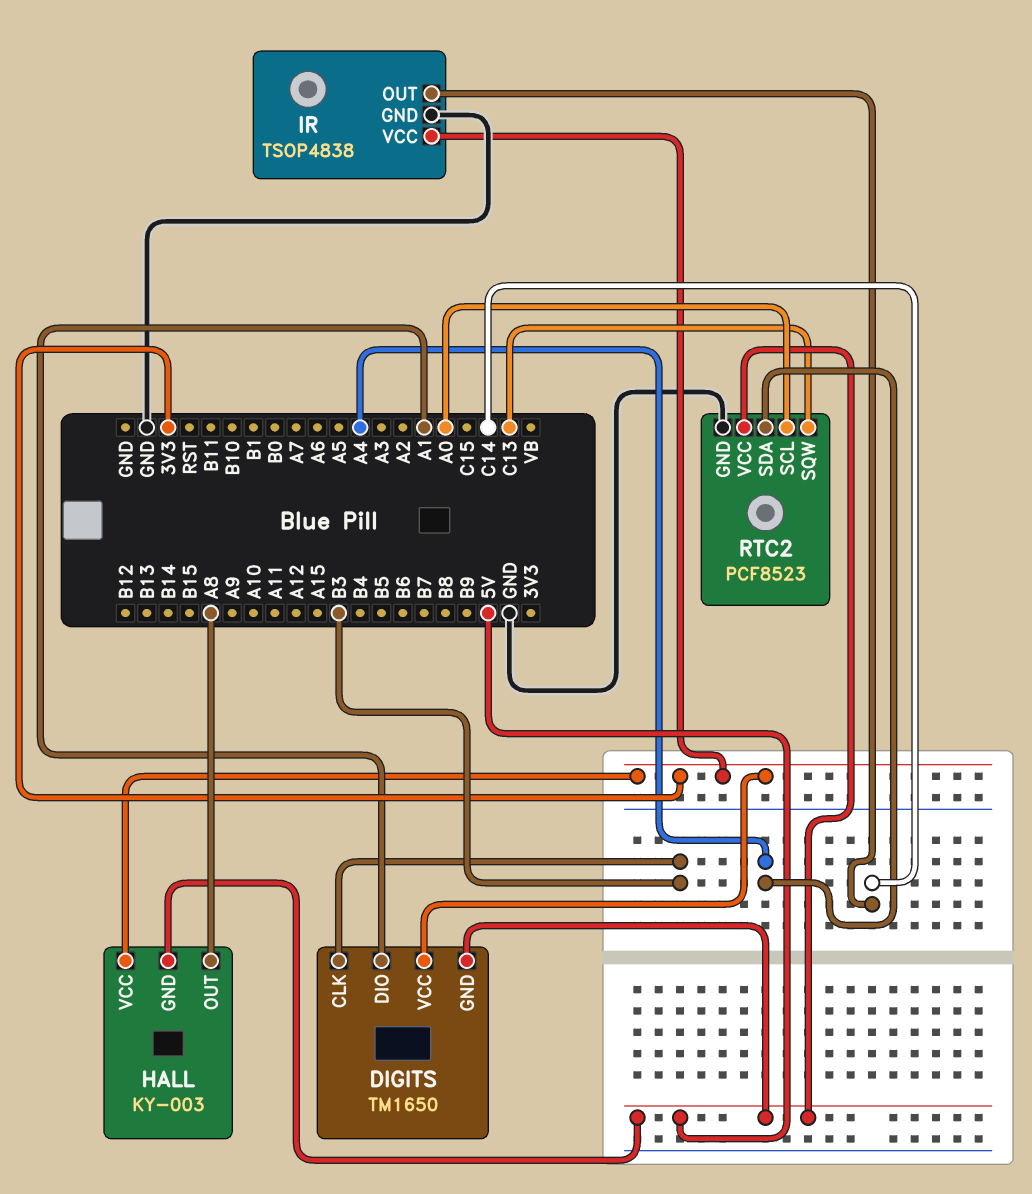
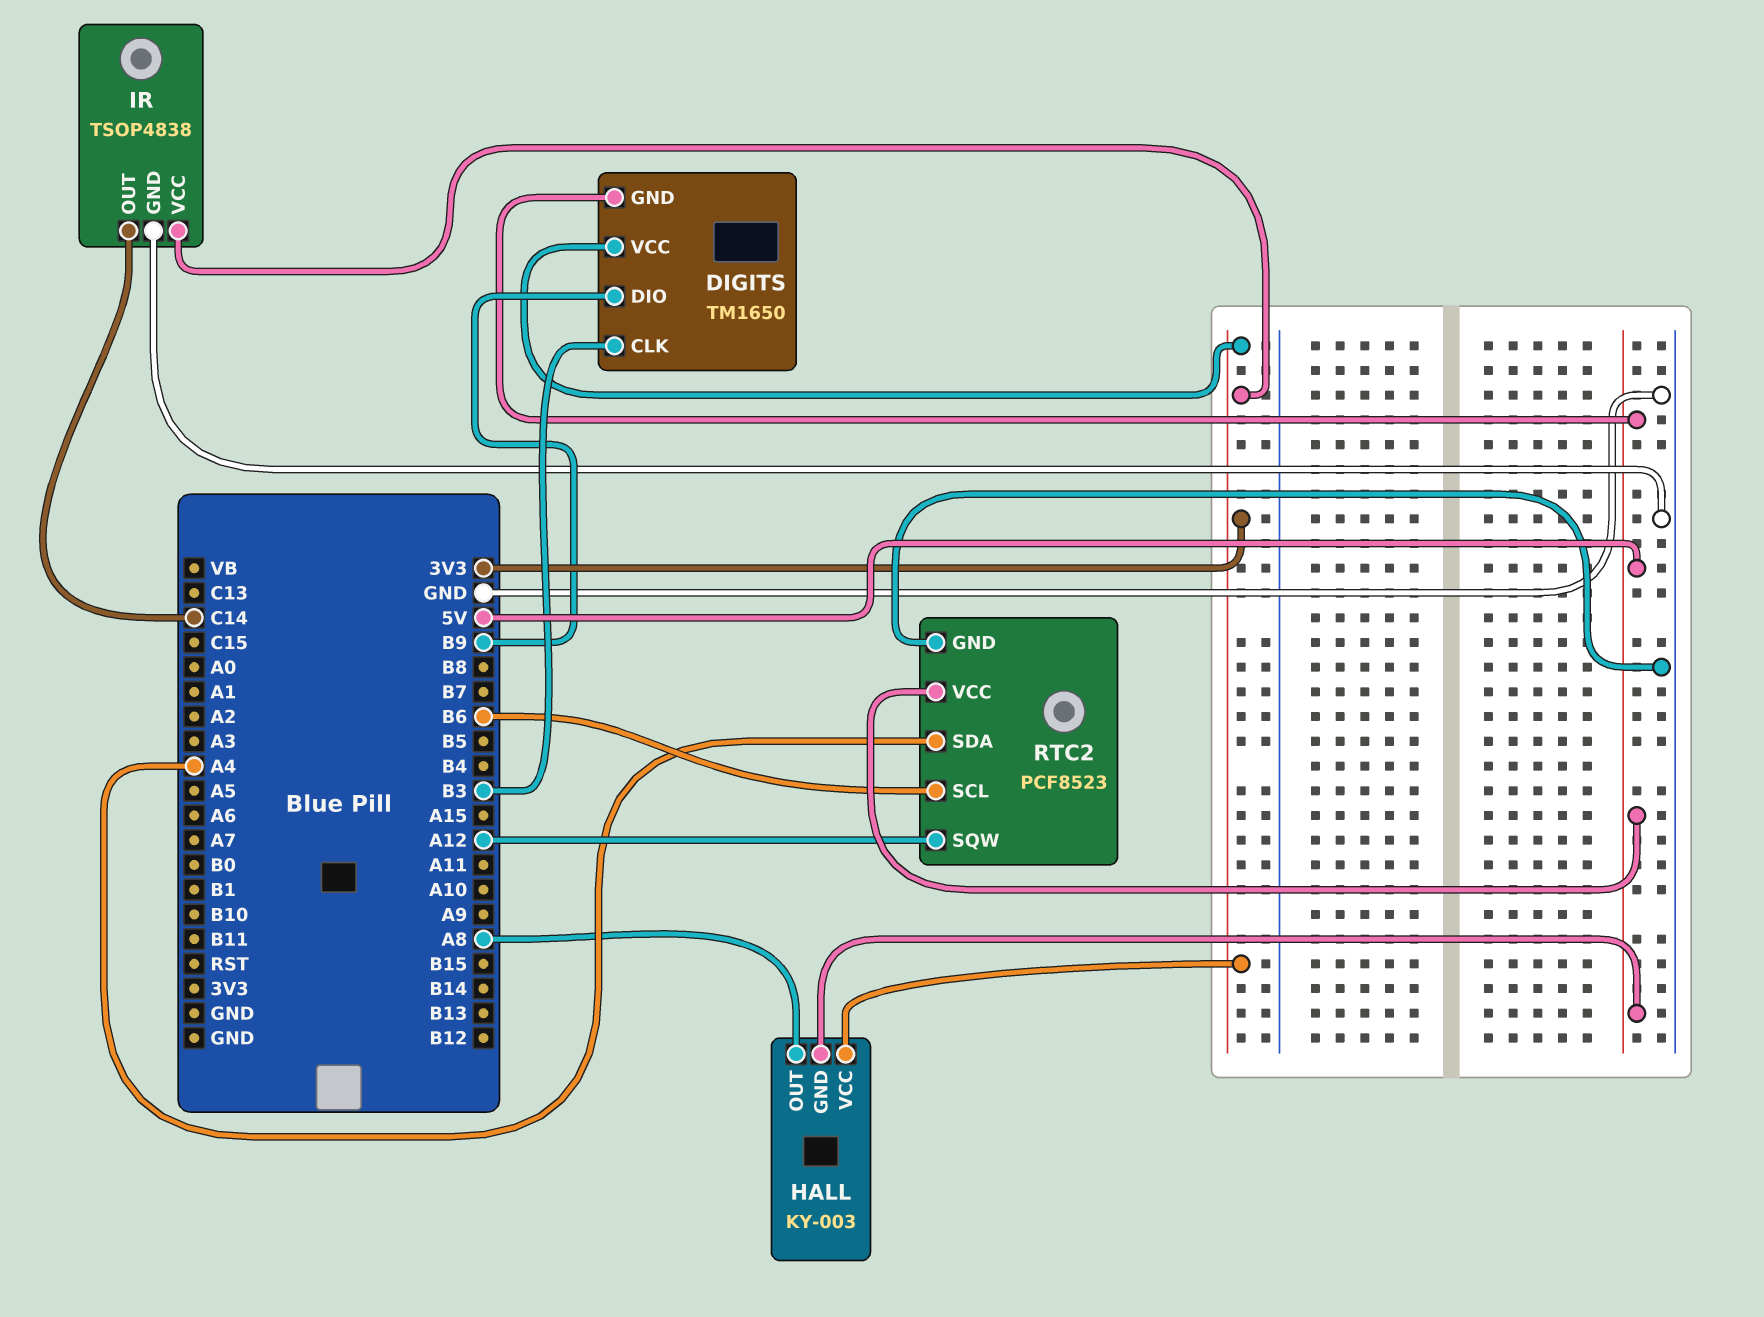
DIGITS pin DIO: A1 -> B9
RTC2 pin SCL: A0 -> B6
RTC2 pin SQW: C13 -> A12

